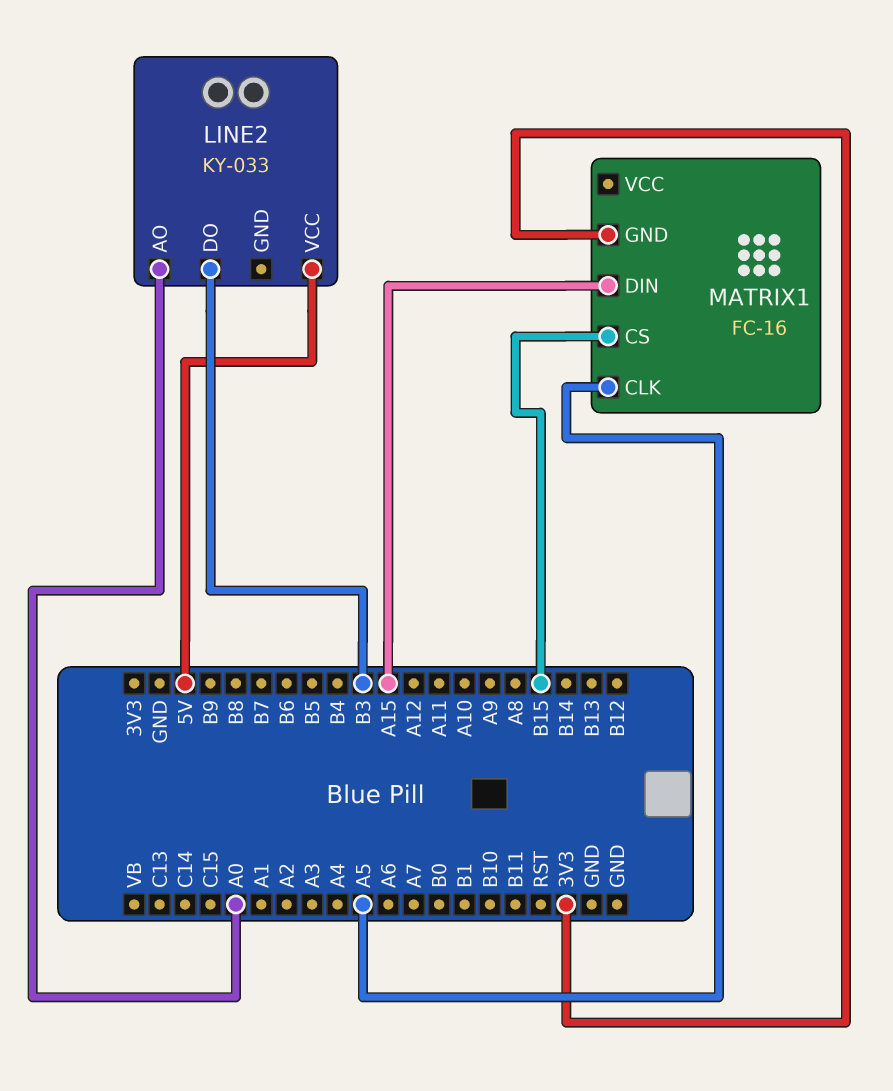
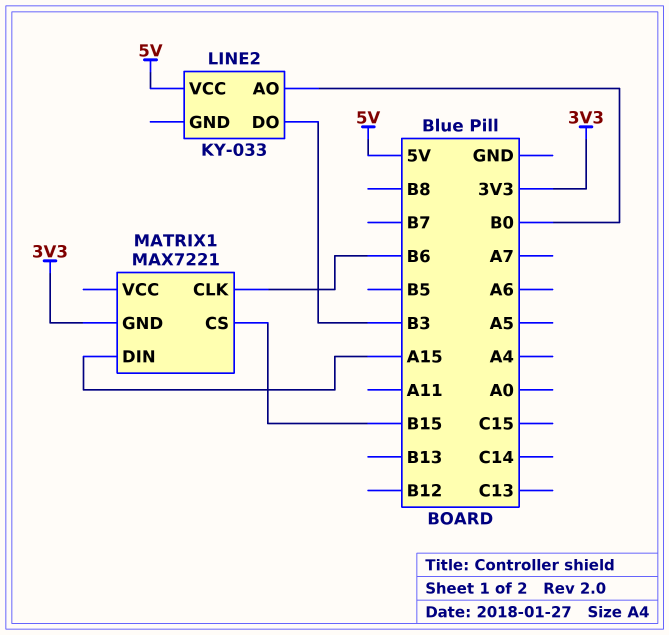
LINE2 pin AO: A0 -> B0
MATRIX1: FC-16 -> MAX7221
MATRIX1 pin CLK: A5 -> B6

